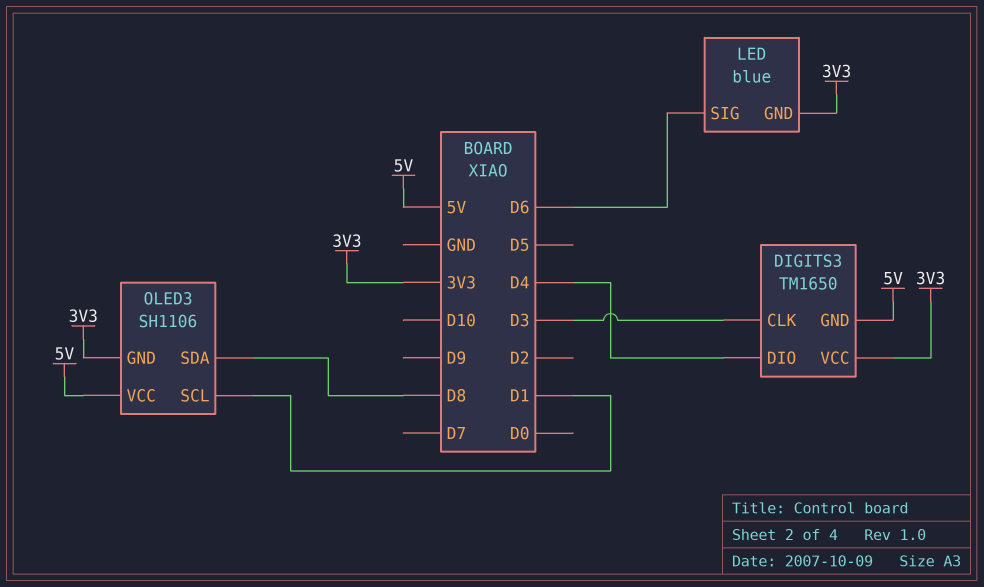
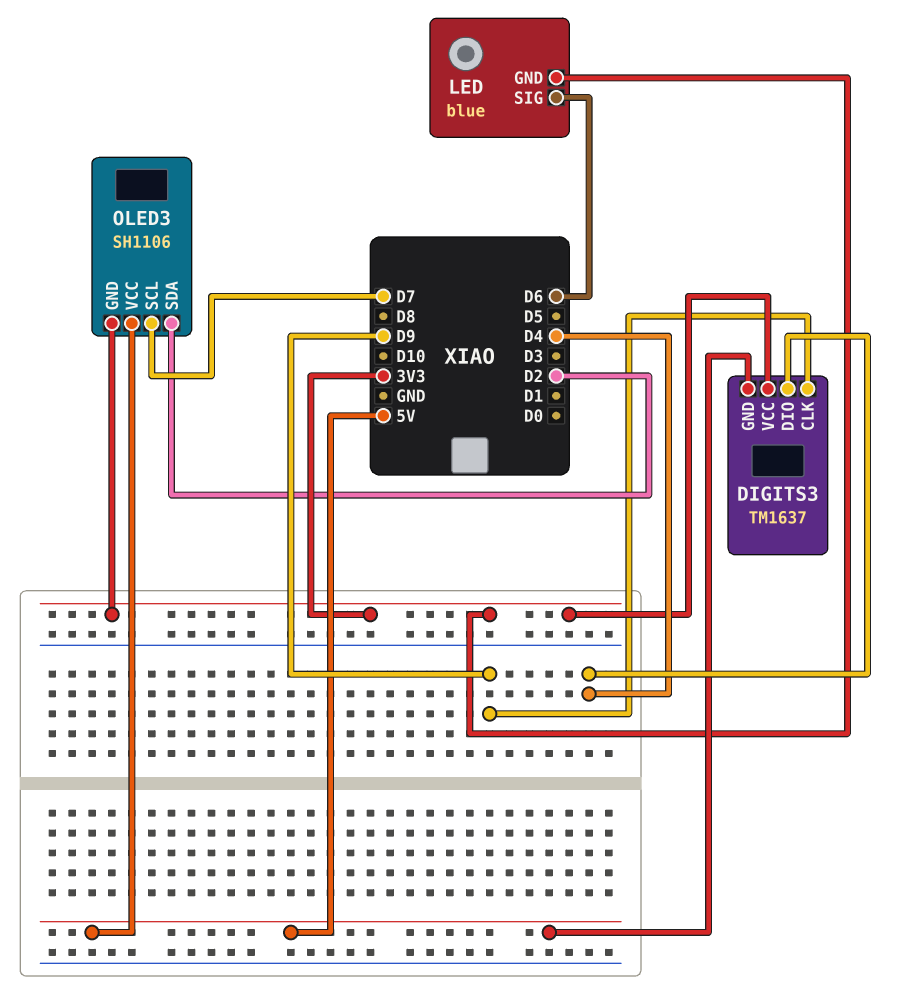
DIGITS3: TM1650 -> TM1637
DIGITS3 pin CLK: D3 -> D9
OLED3 pin SCL: D1 -> D7
OLED3 pin SDA: D8 -> D2

